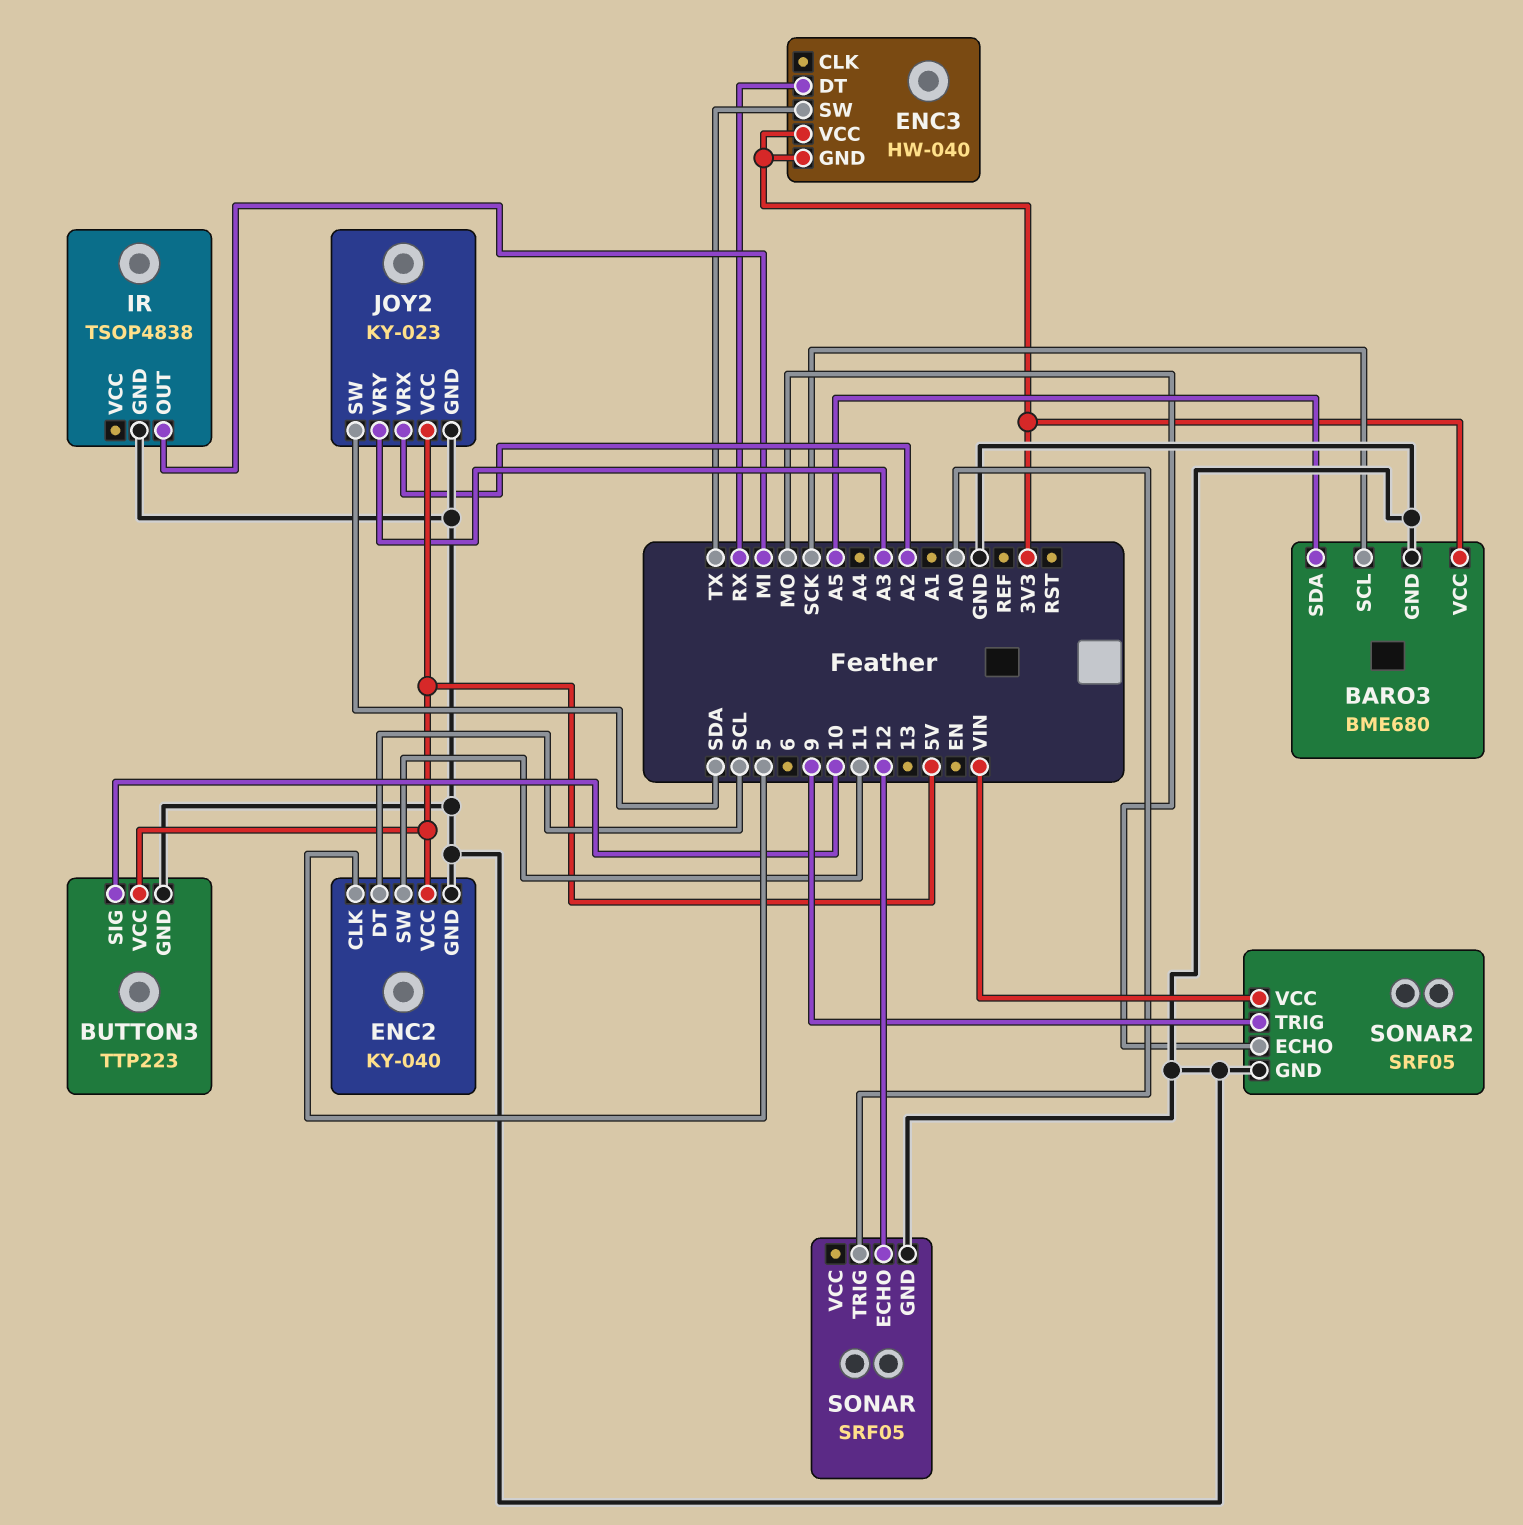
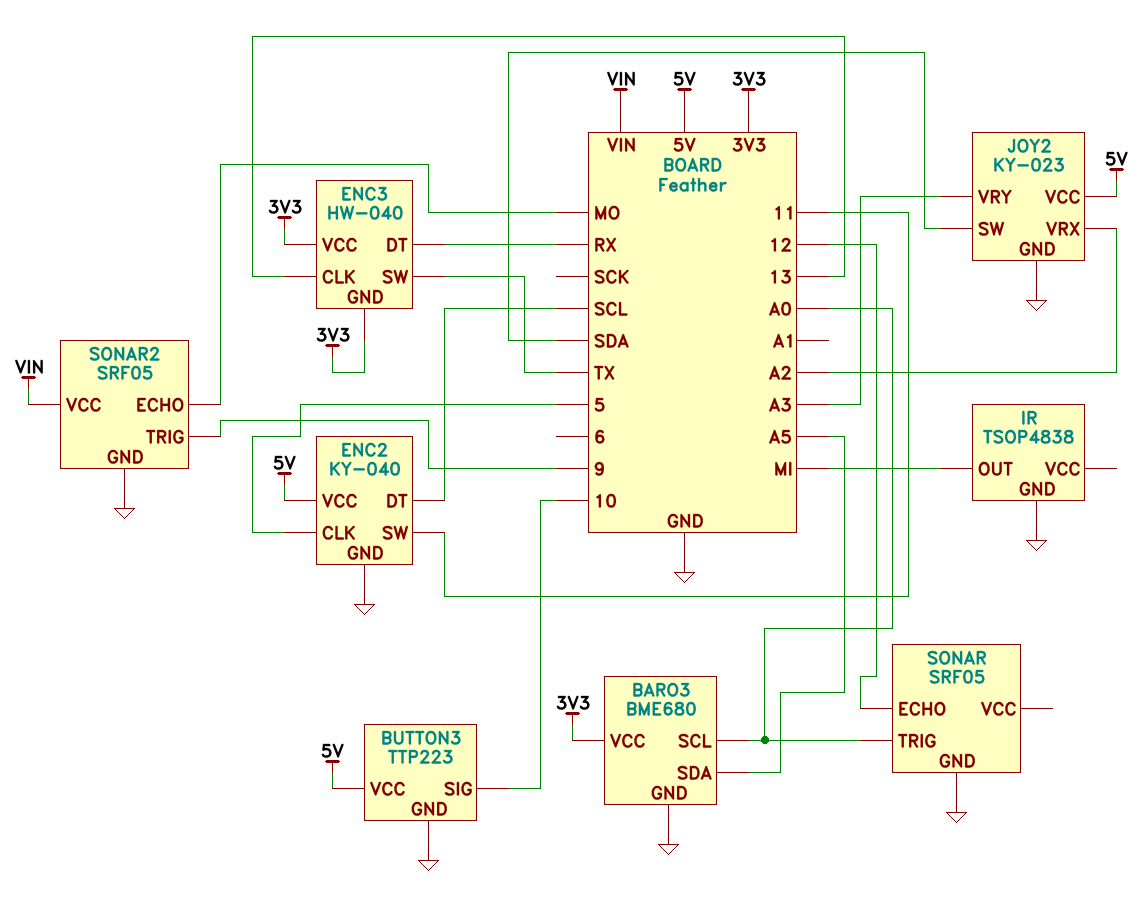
BARO3 pin SCL: SCK -> A0
ENC3 pin CLK: none -> 13

